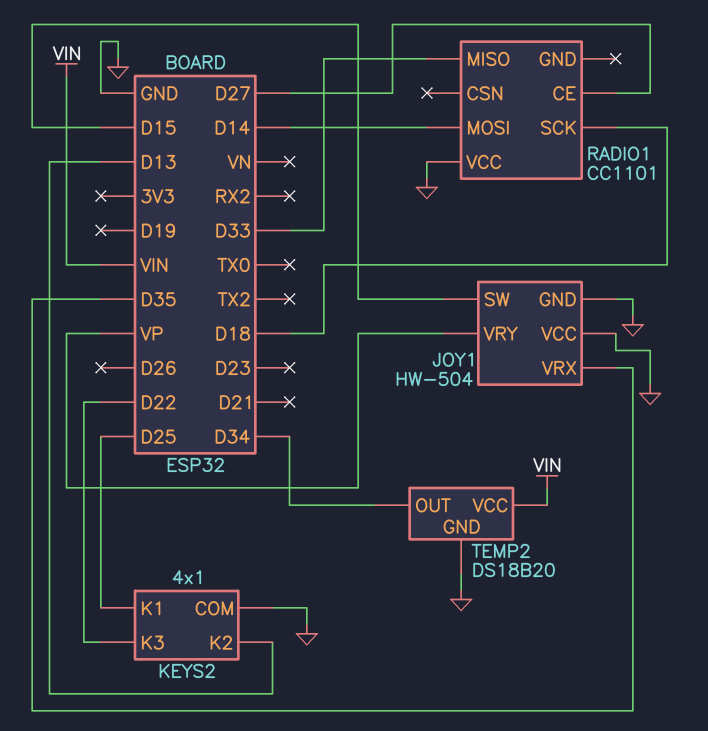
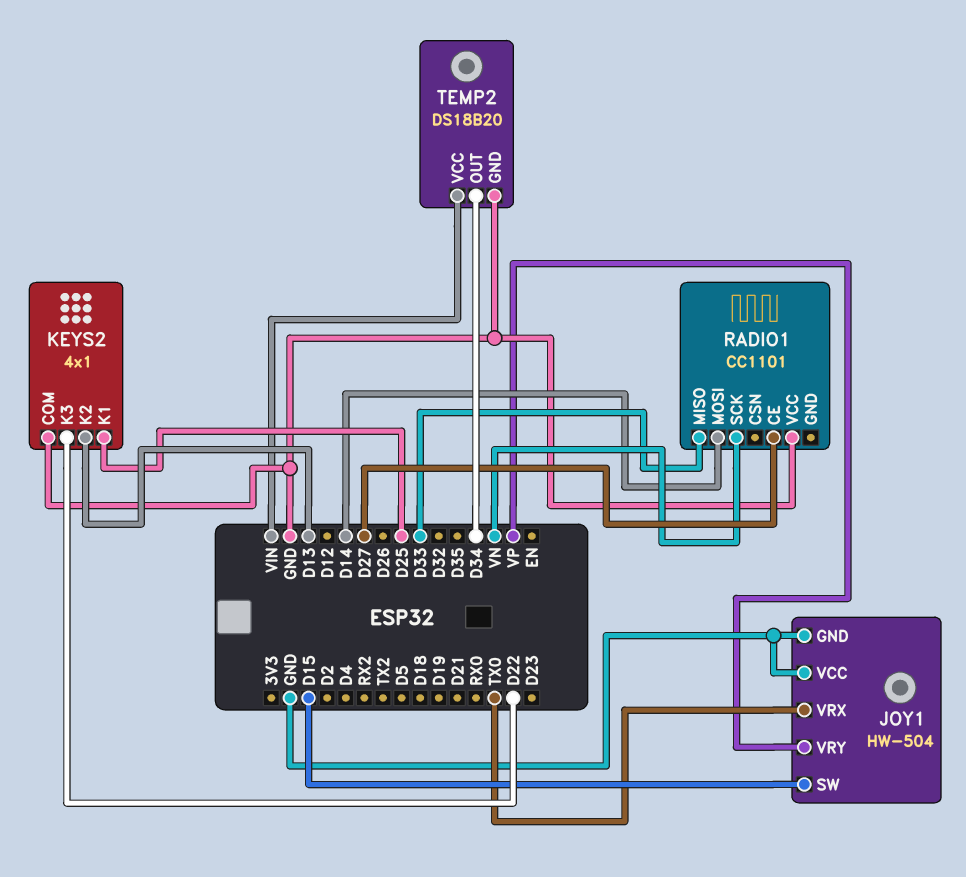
JOY1 pin VRX: D35 -> TX0
RADIO1 pin SCK: D18 -> VN

